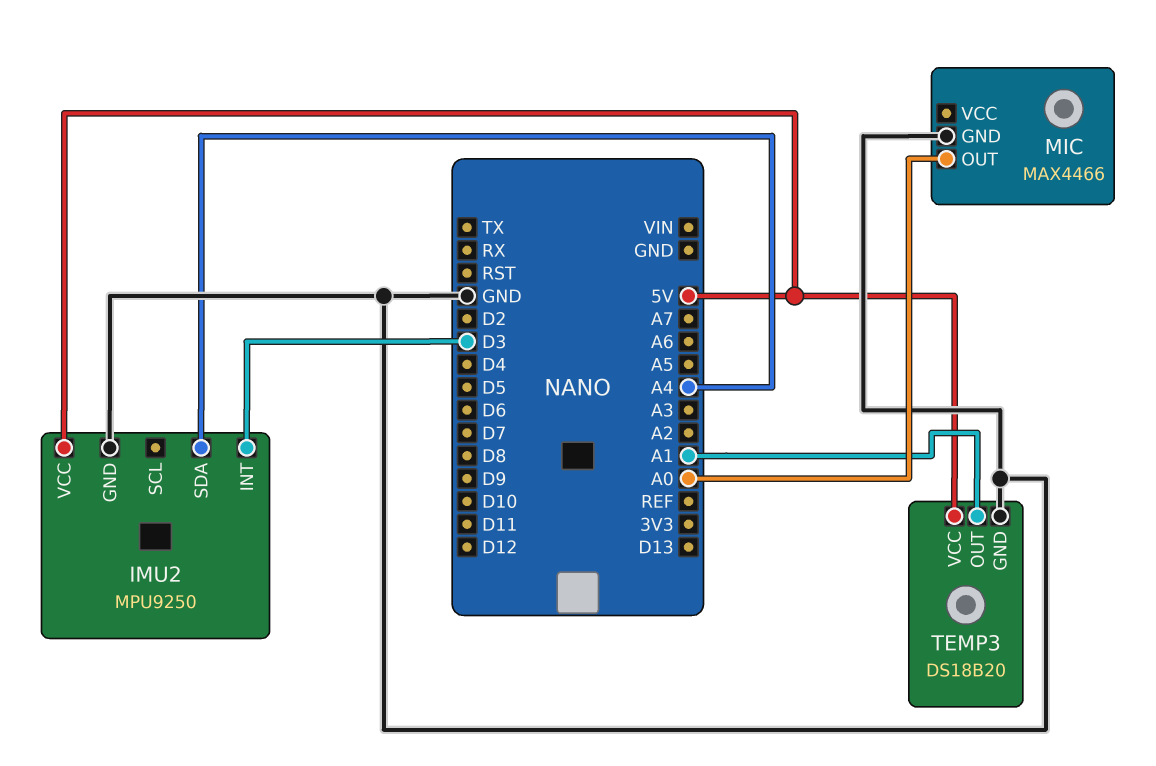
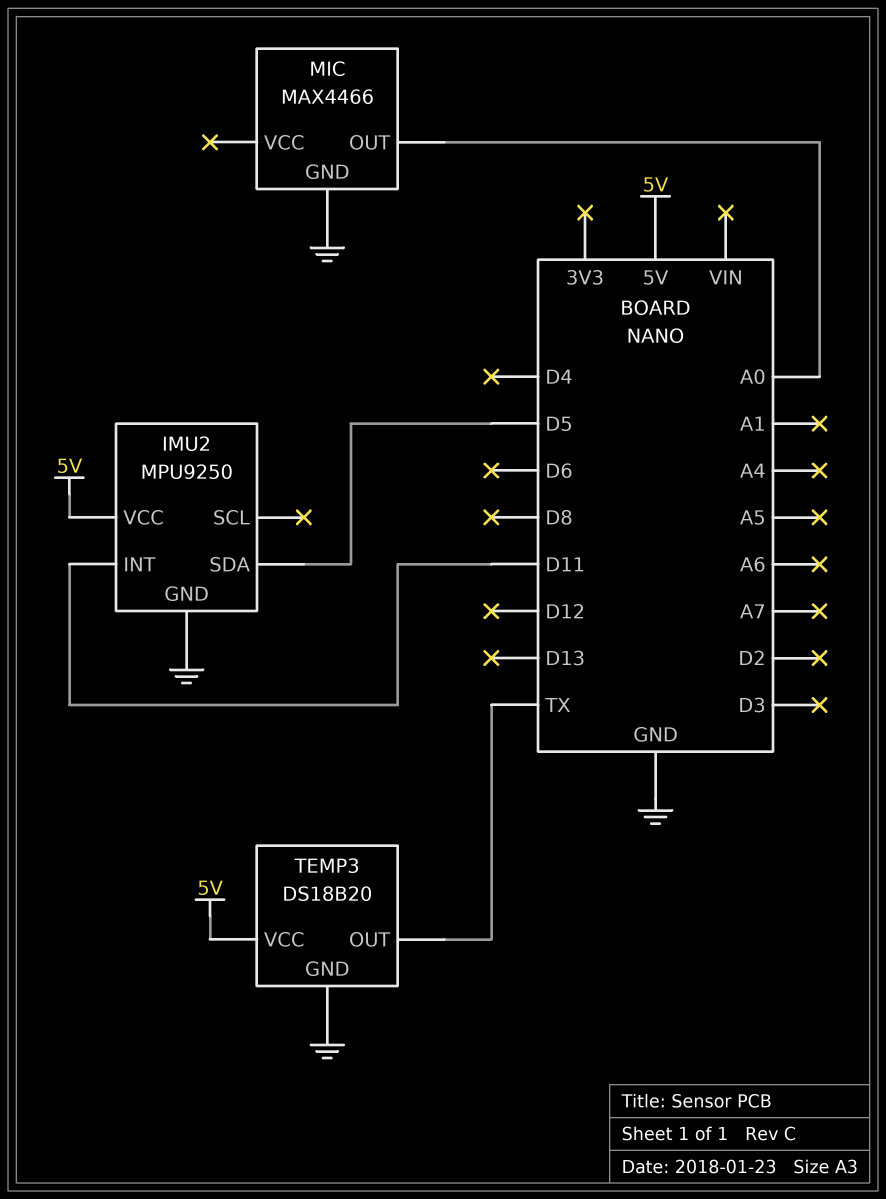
IMU2 pin INT: D3 -> D11
IMU2 pin SDA: A4 -> D5
TEMP3 pin OUT: A1 -> TX

